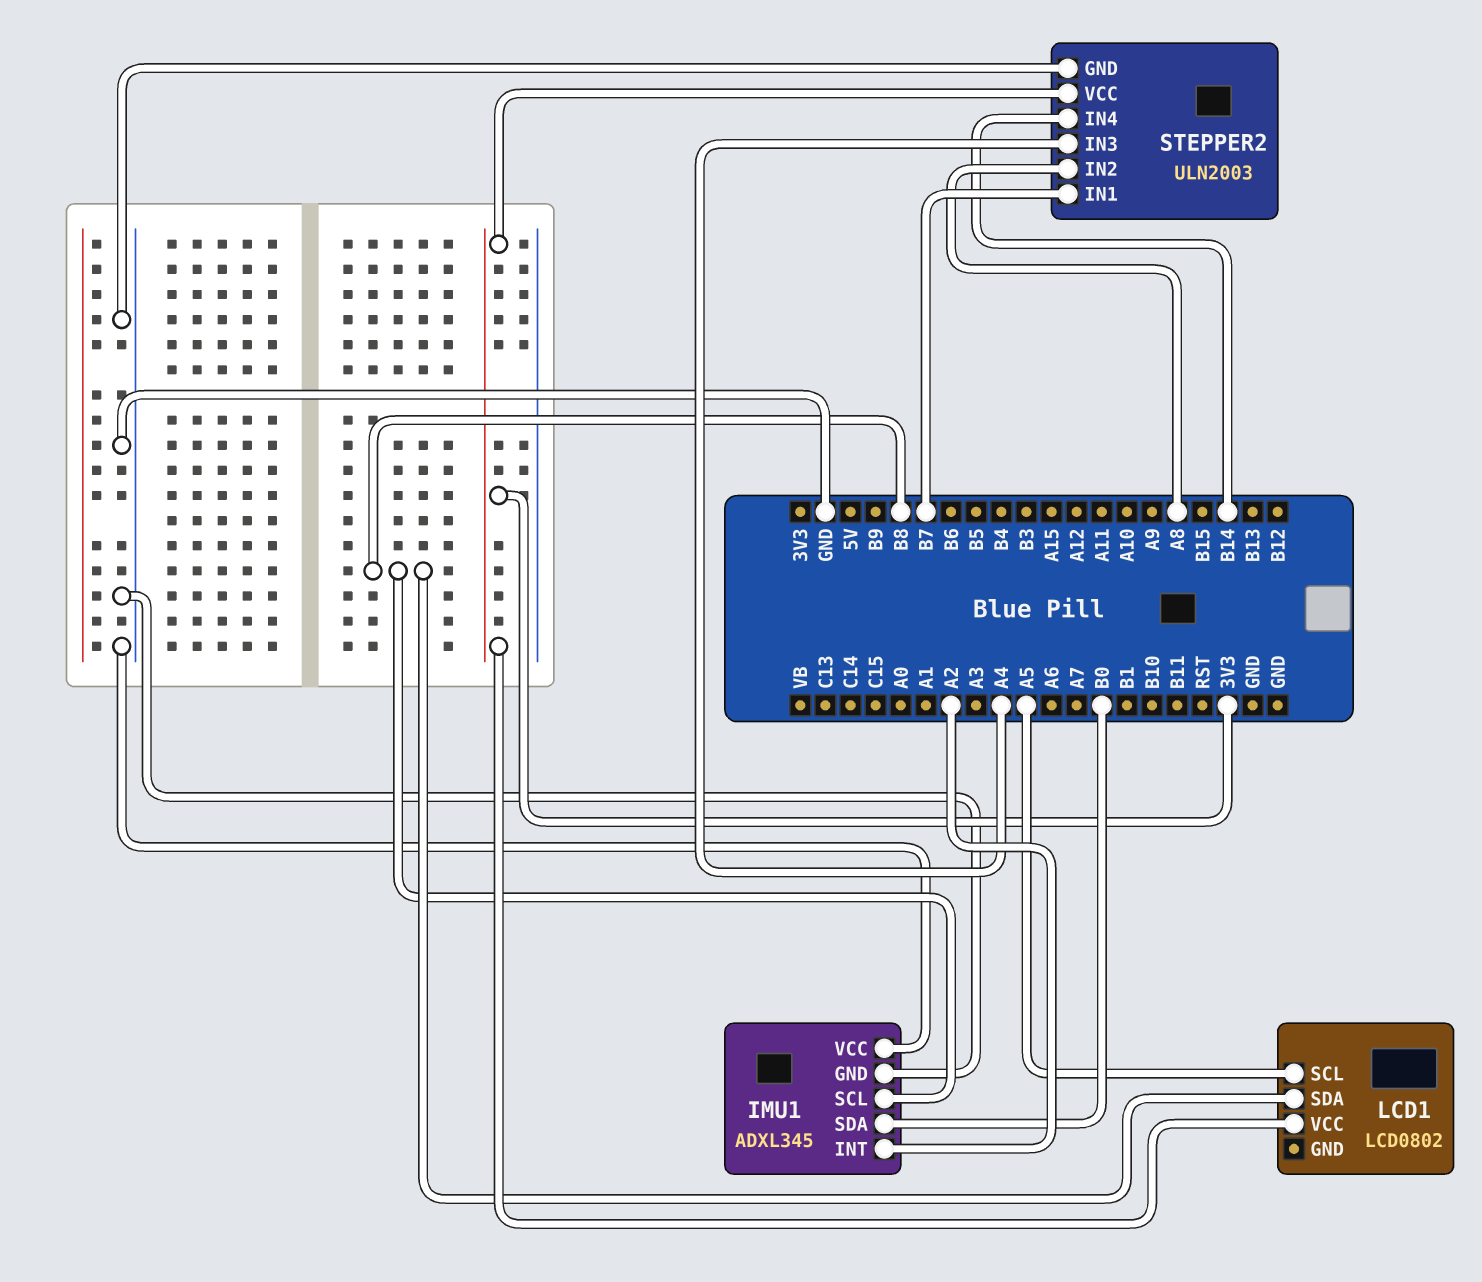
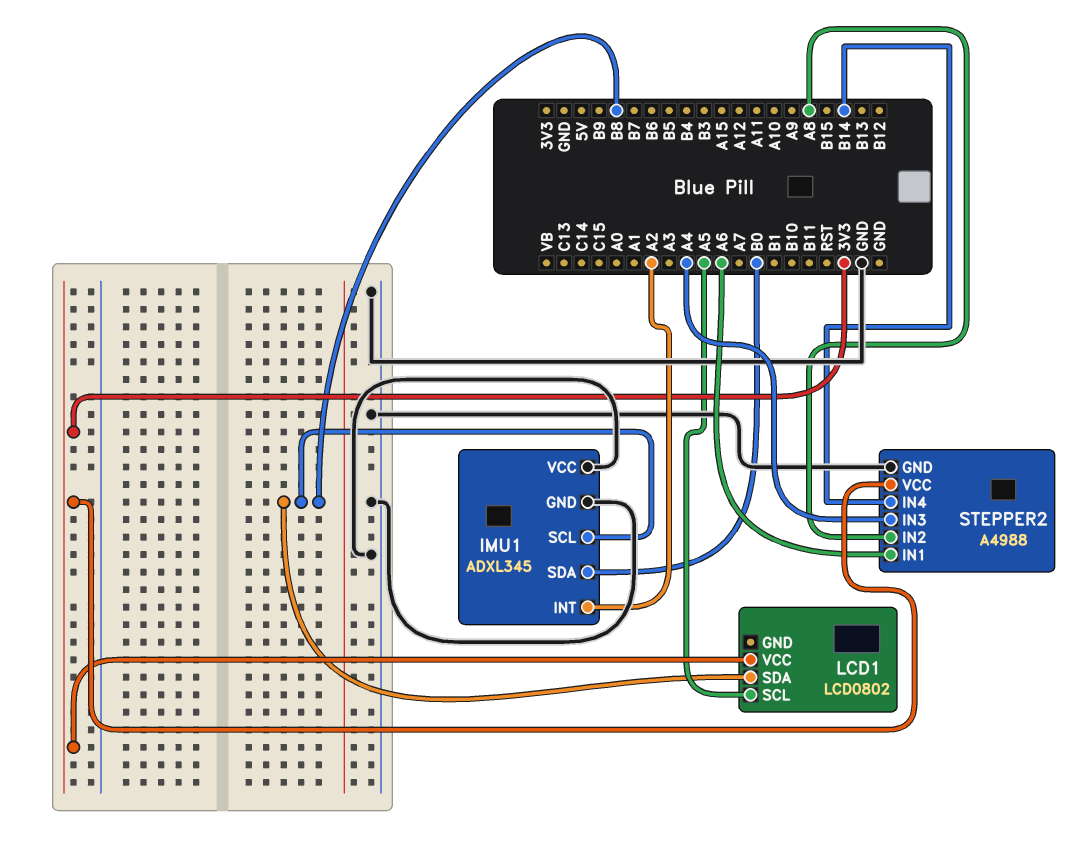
STEPPER2: ULN2003 -> A4988
STEPPER2 pin IN1: B7 -> A6

